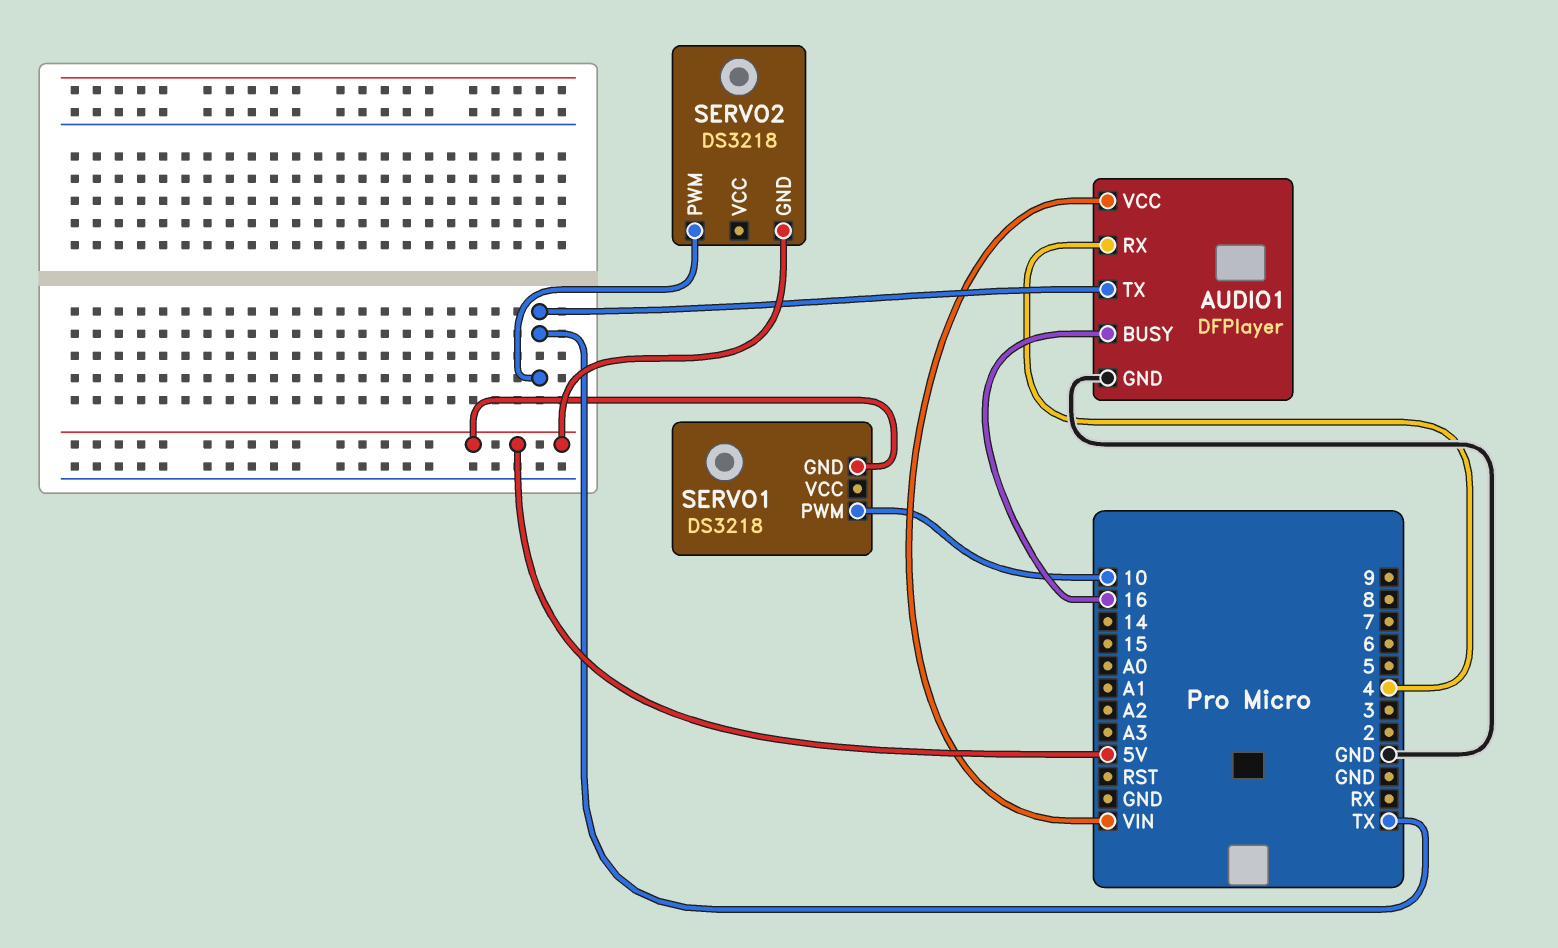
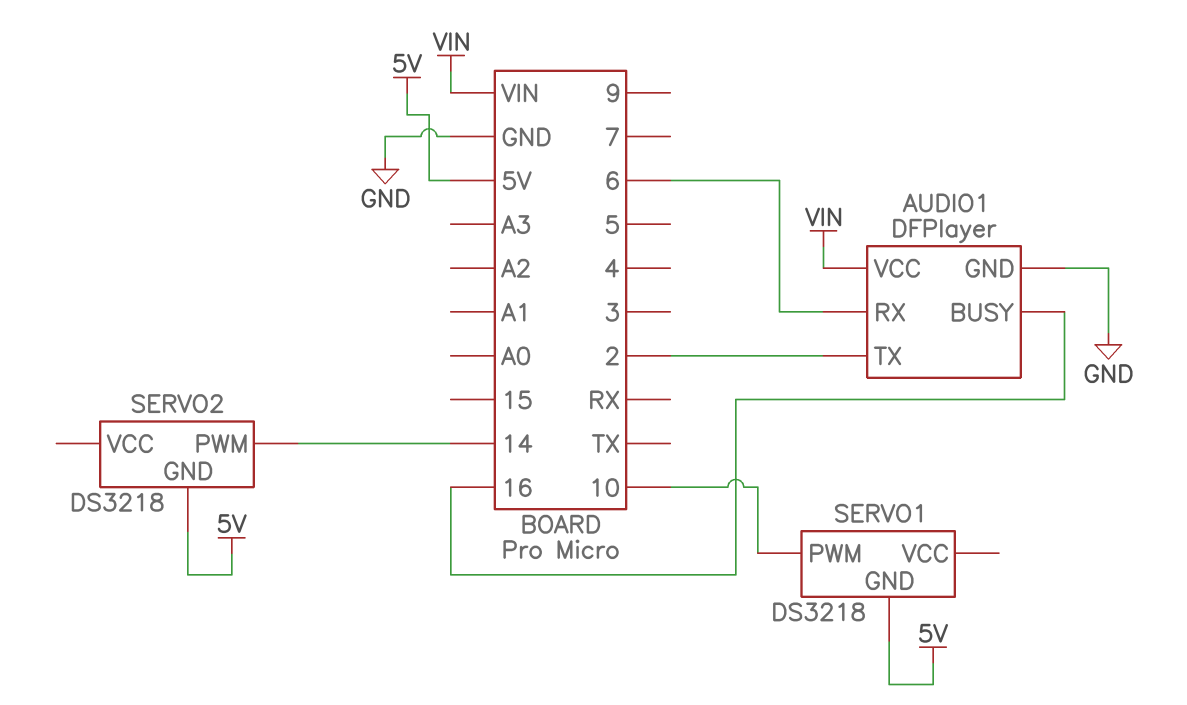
AUDIO1 pin RX: 4 -> 6
AUDIO1 pin TX: TX -> 2
SERVO2 pin PWM: TX -> 14

